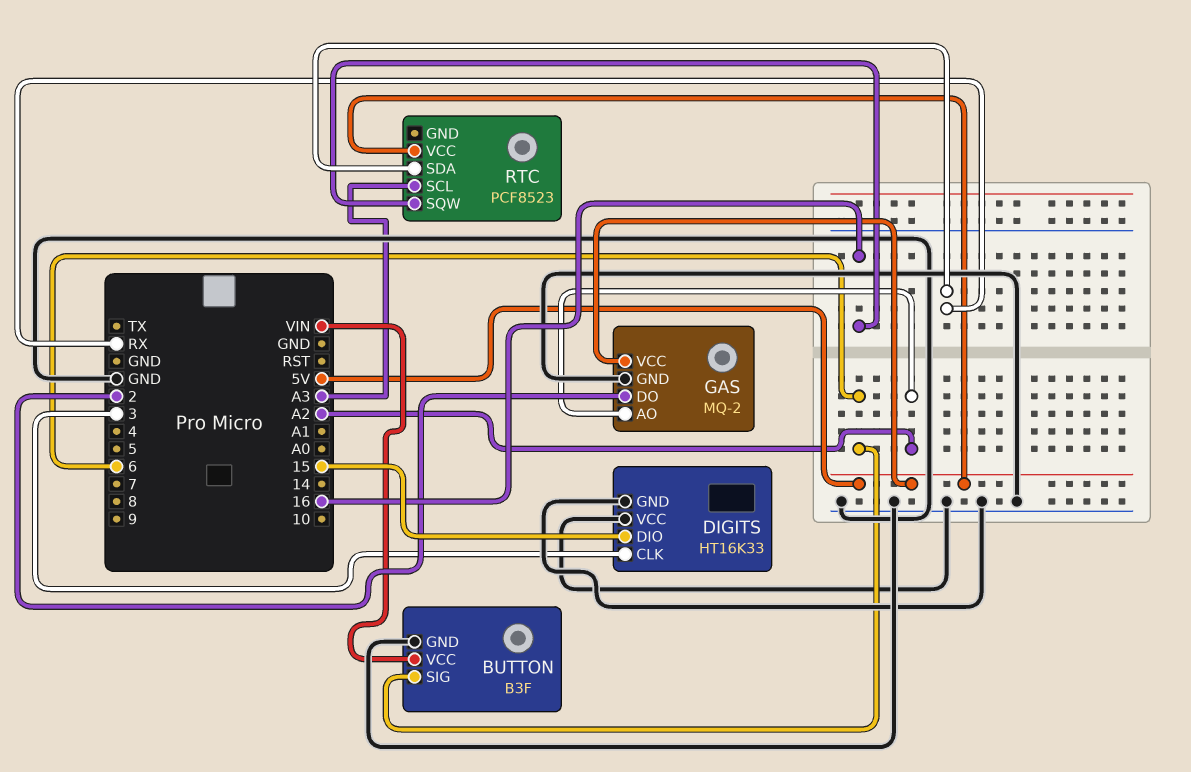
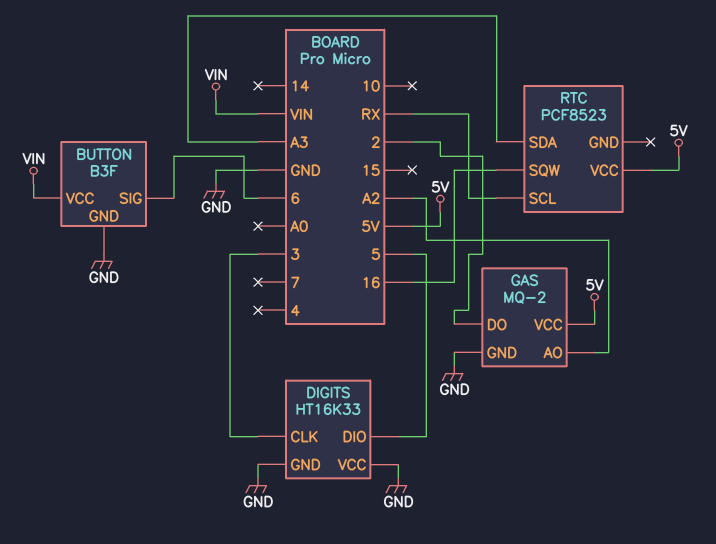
DIGITS pin DIO: 15 -> 5
RTC pin SCL: A3 -> RX
RTC pin SDA: RX -> A3

